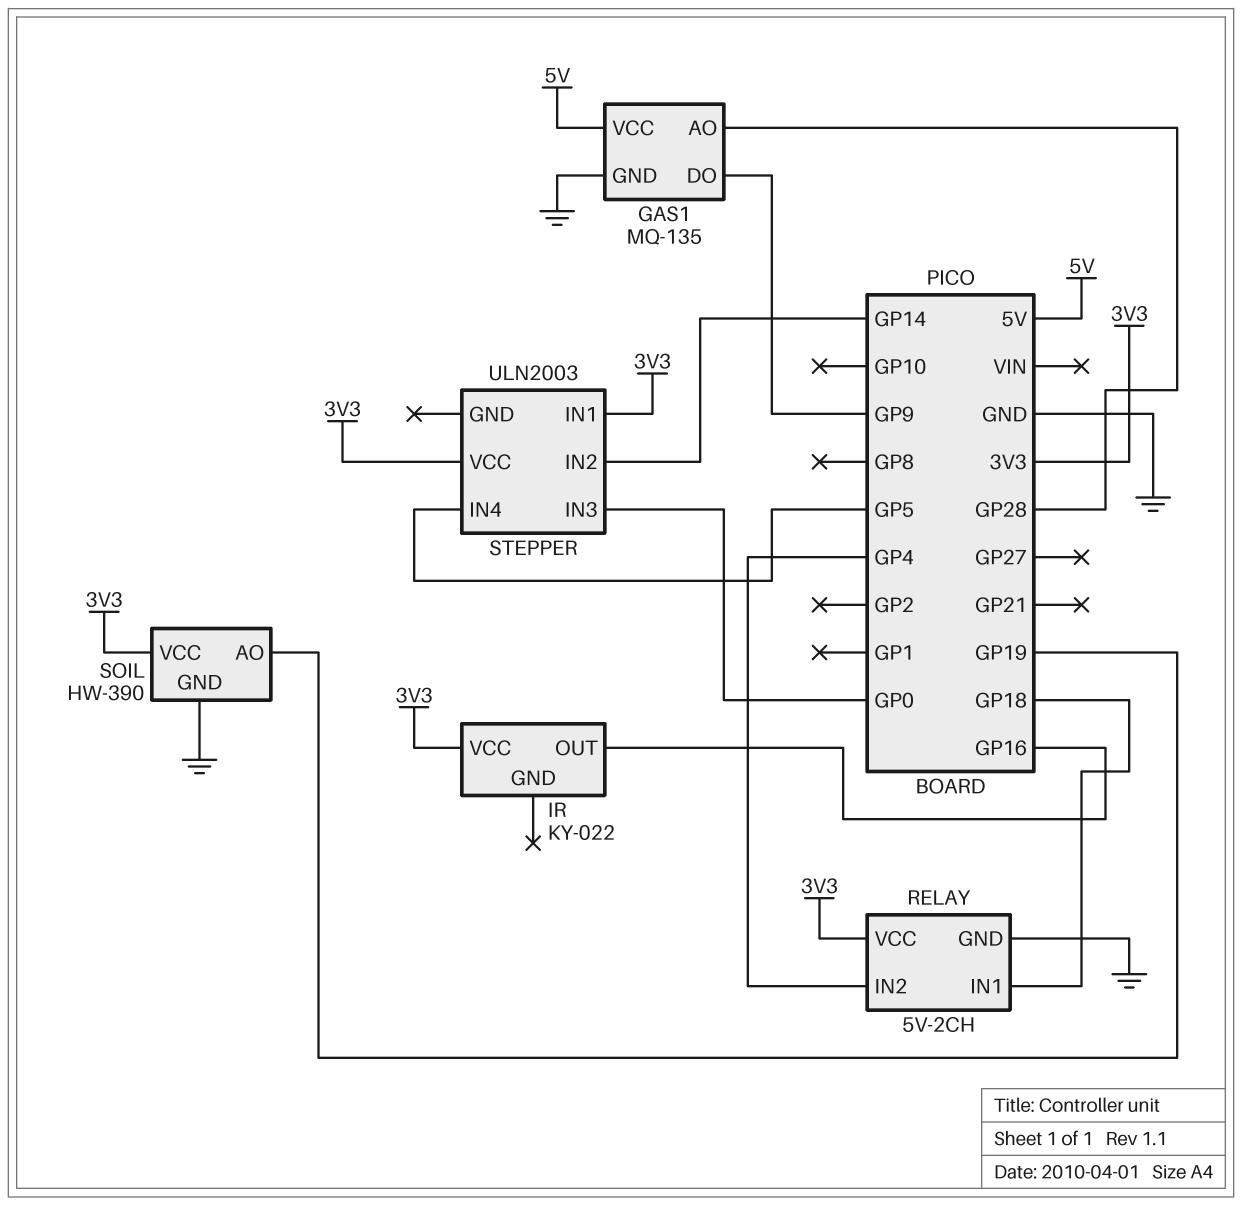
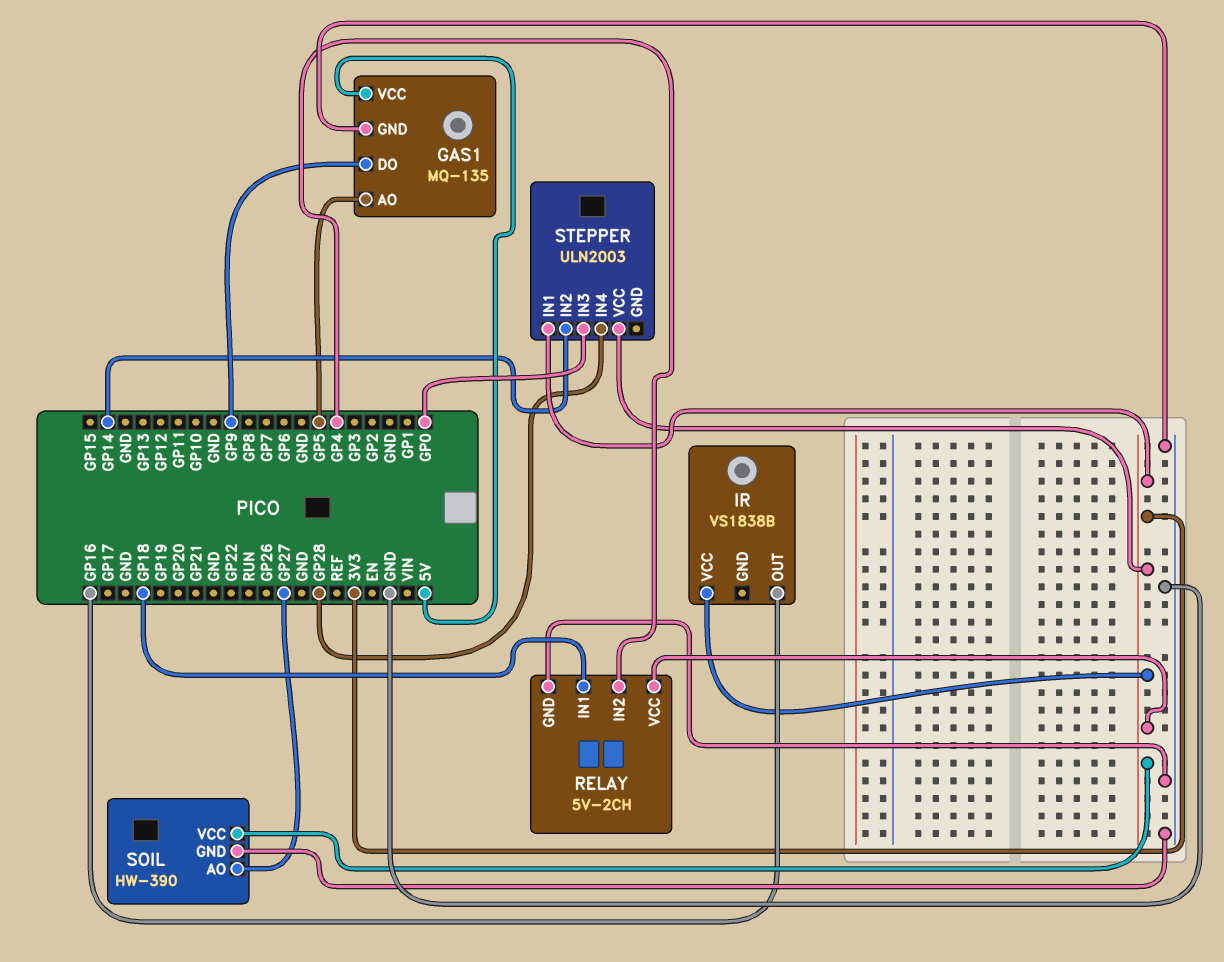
GAS1 pin AO: GP28 -> GP5
IR: KY-022 -> VS1838B
SOIL pin AO: GP19 -> GP27
STEPPER pin IN4: GP5 -> GP28

